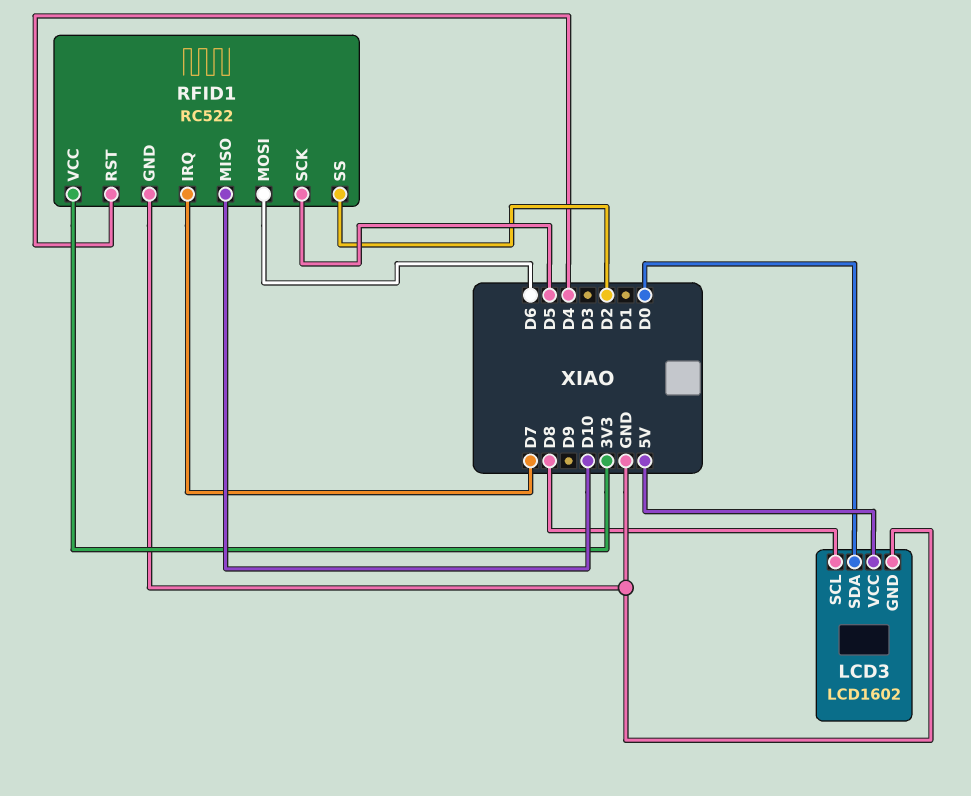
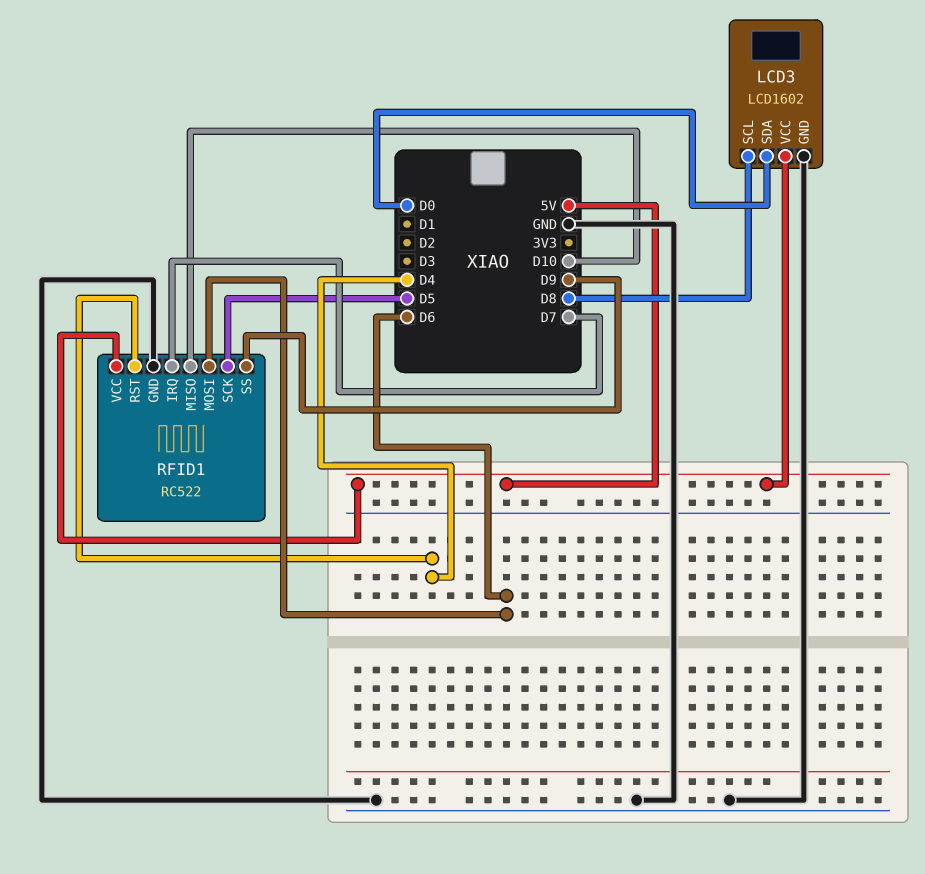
RFID1 pin SS: D2 -> D9
RFID1 pin VCC: 3V3 -> 5V

